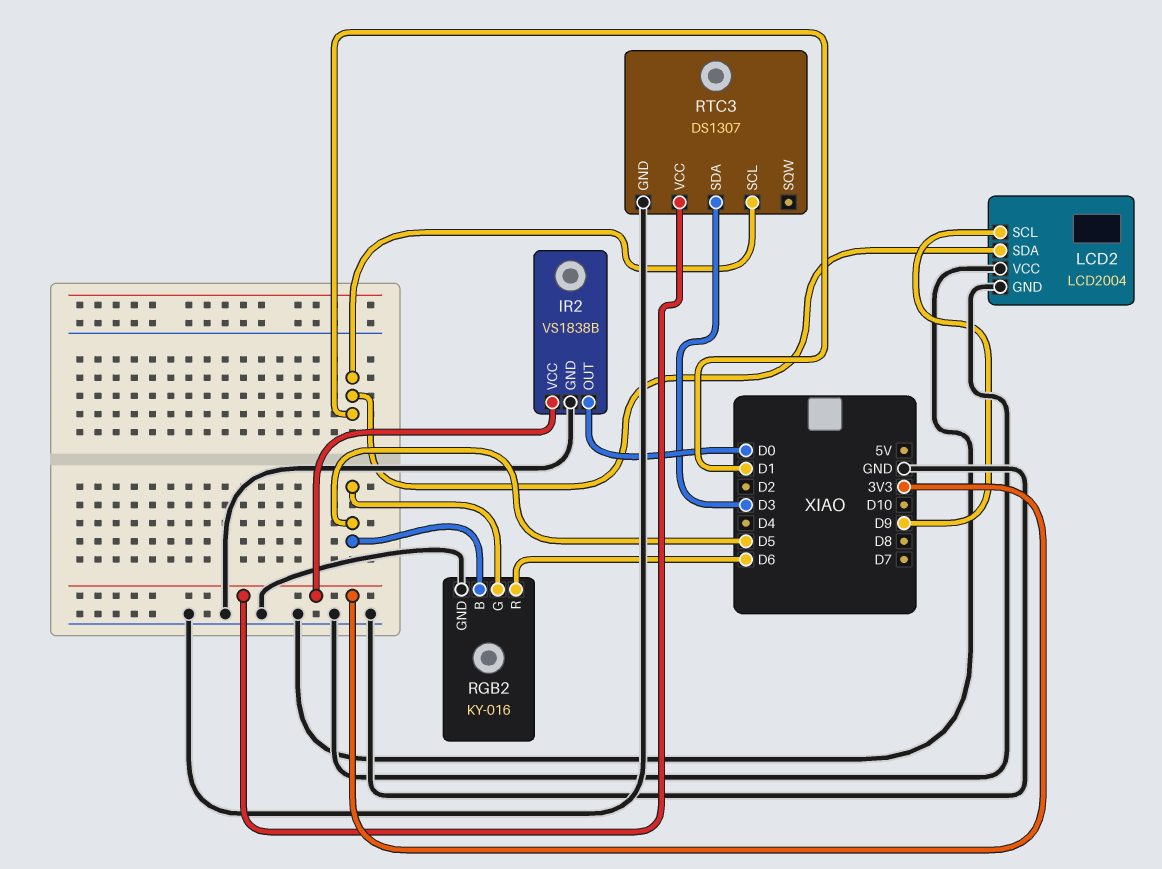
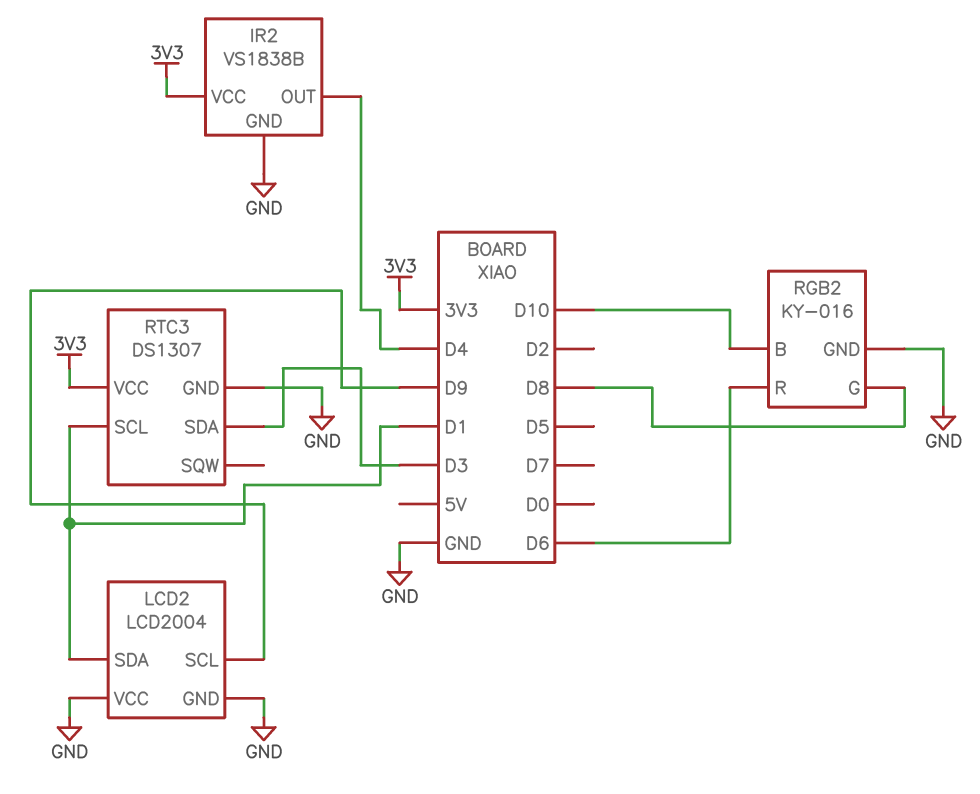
IR2 pin OUT: D0 -> D4
RGB2 pin B: D5 -> D10
RGB2 pin G: D5 -> D8

